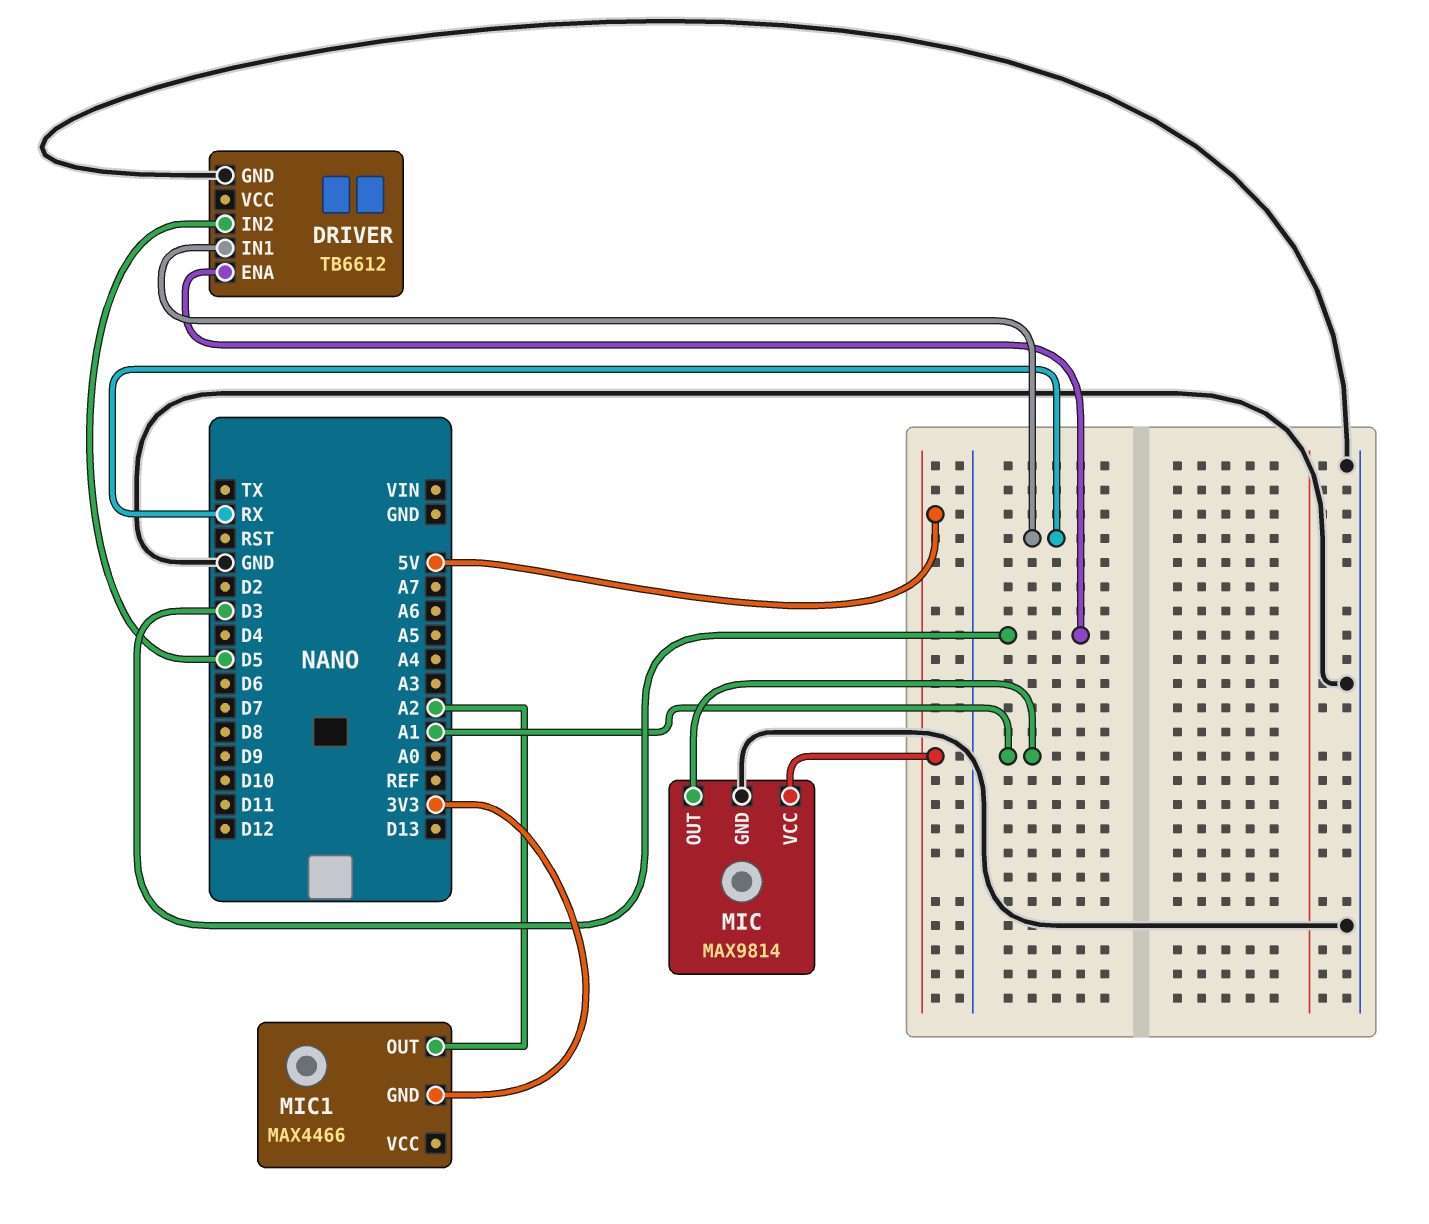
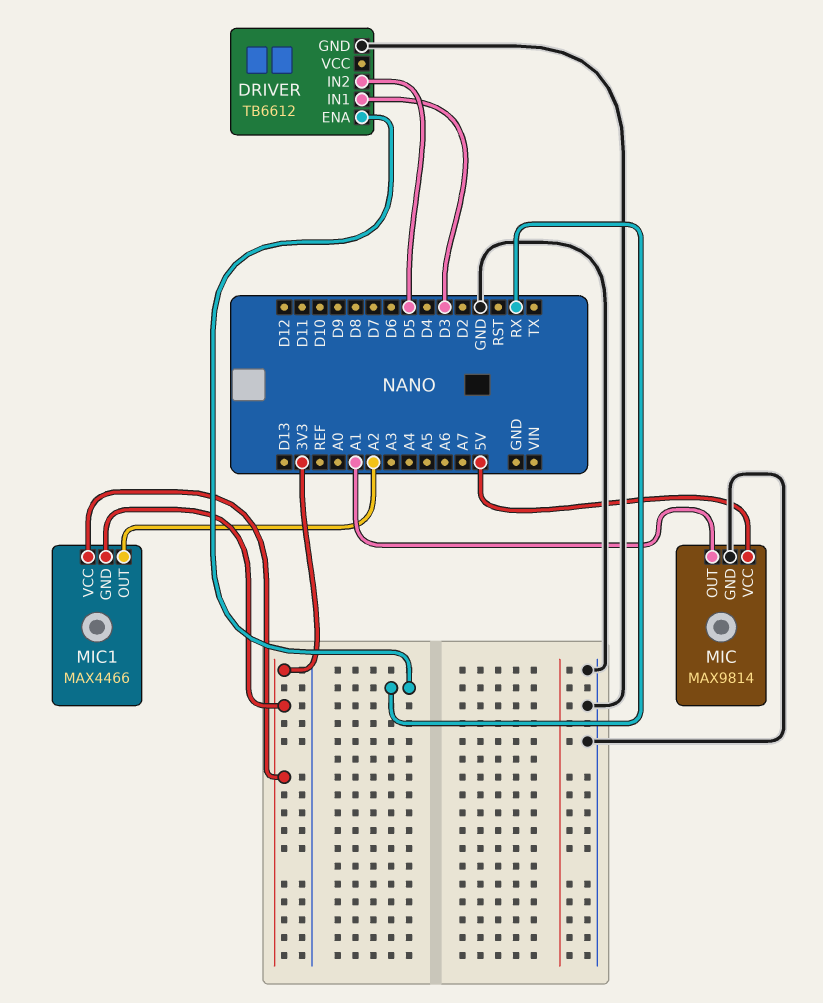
DRIVER pin ENA: D3 -> RX
DRIVER pin IN1: RX -> D3
MIC1 pin VCC: none -> 3V3

